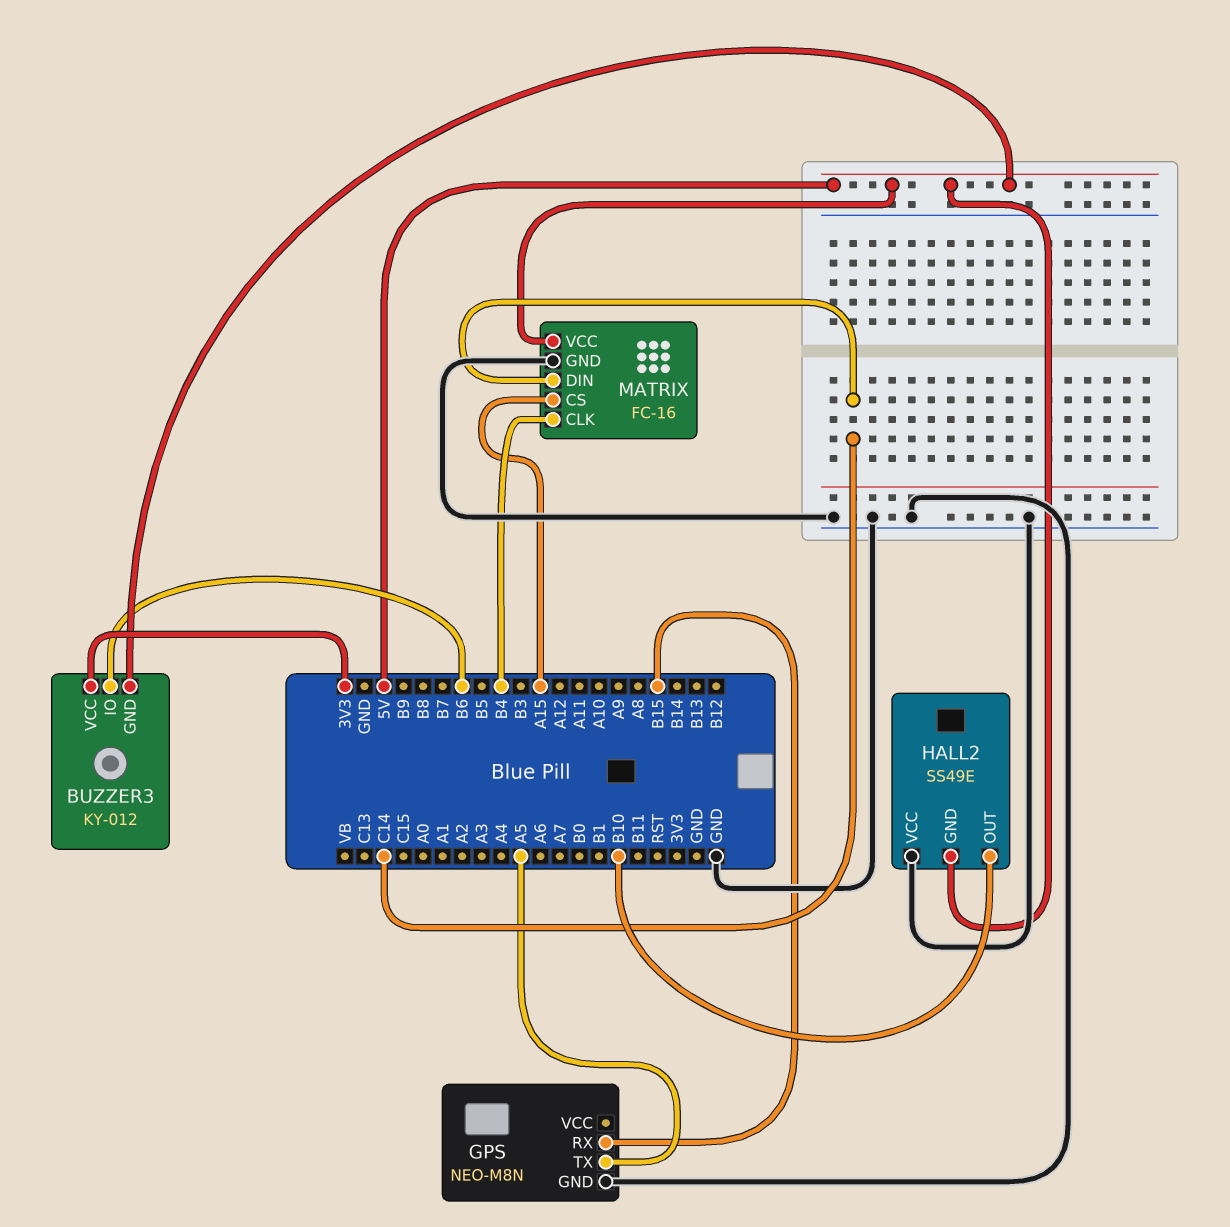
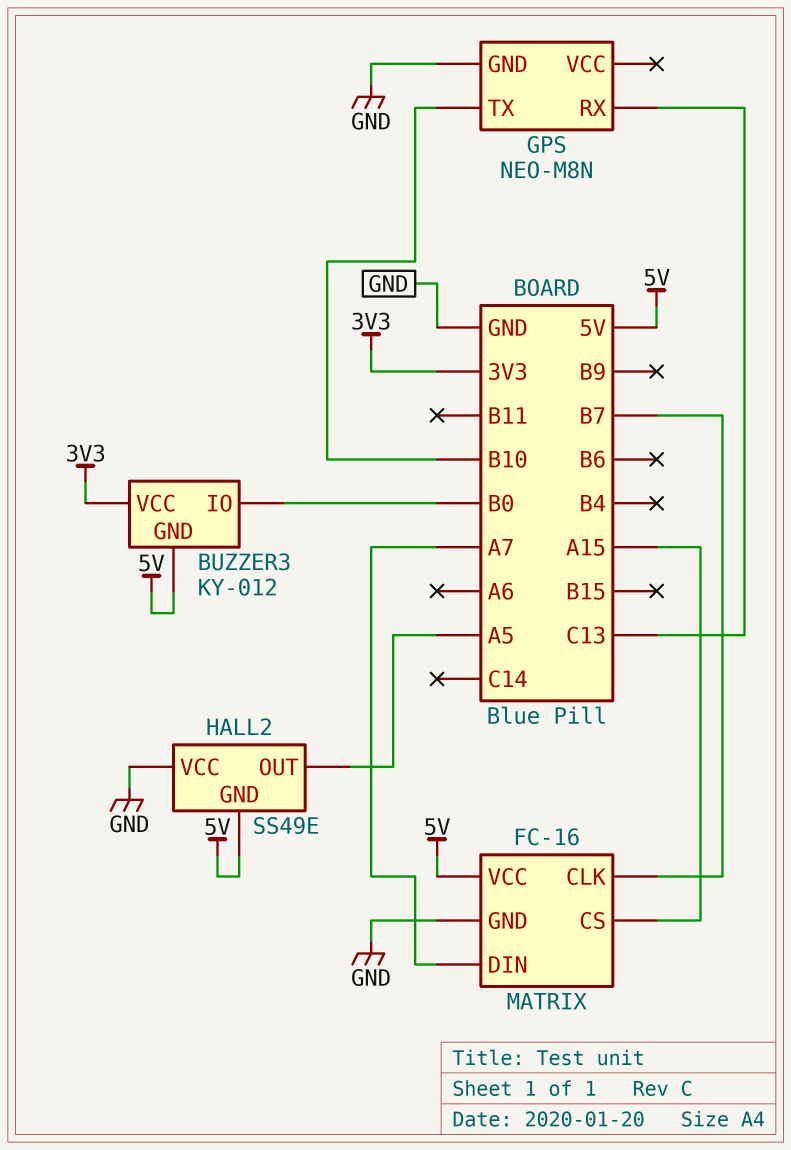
BUZZER3 pin IO: B6 -> B0
GPS pin RX: B15 -> C13
GPS pin TX: A5 -> B10
HALL2 pin OUT: B10 -> A5
MATRIX pin CLK: B4 -> B7
MATRIX pin DIN: C14 -> A7

